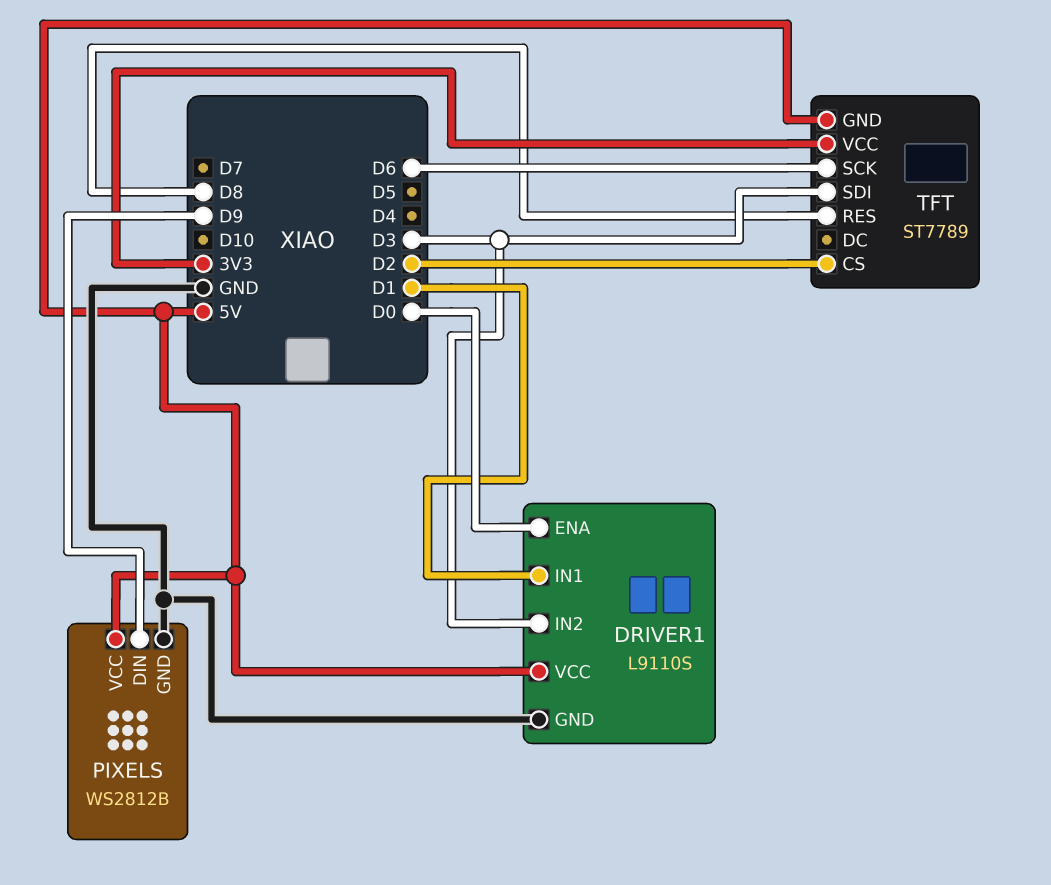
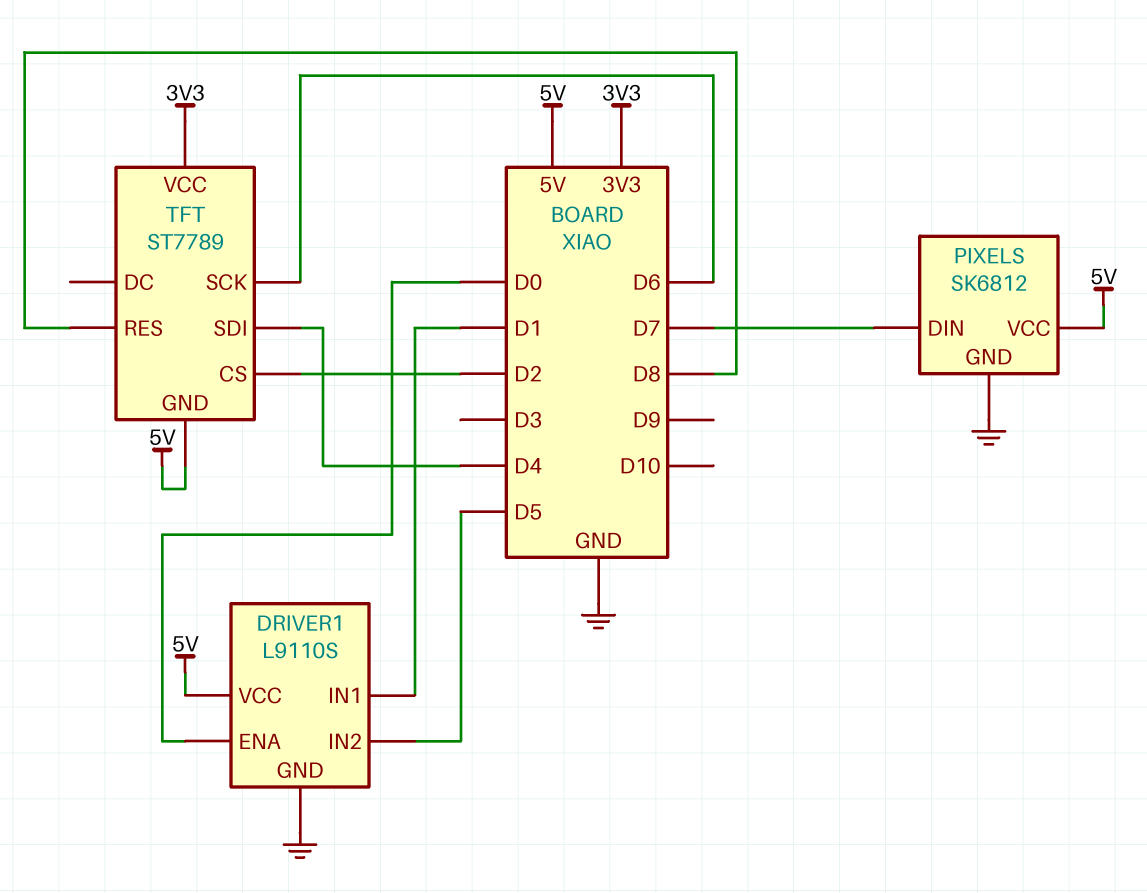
DRIVER1 pin IN2: D3 -> D5
PIXELS: WS2812B -> SK6812
PIXELS pin DIN: D9 -> D7
TFT pin SDI: D3 -> D4

